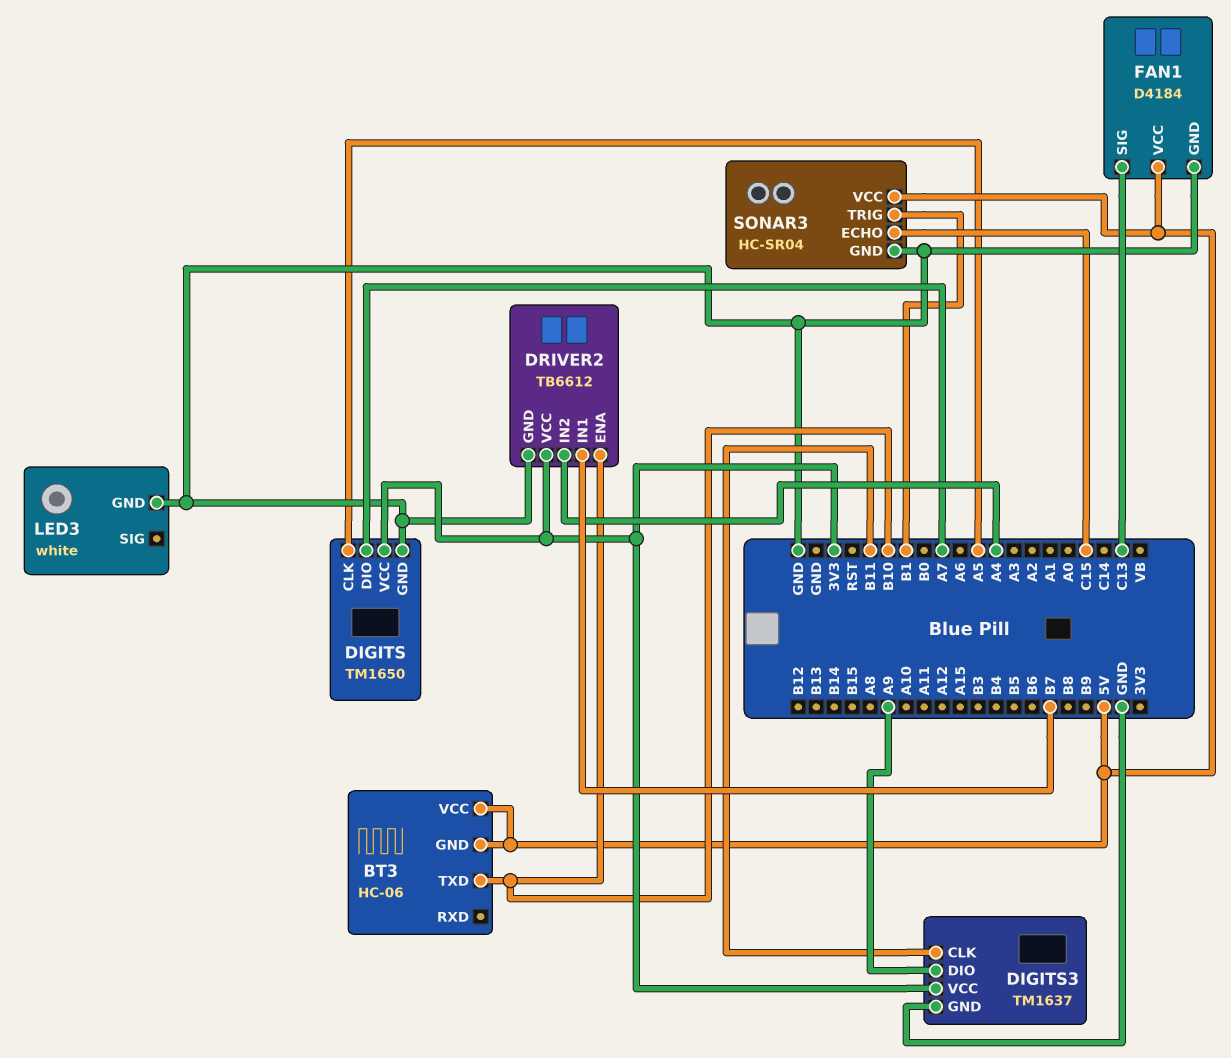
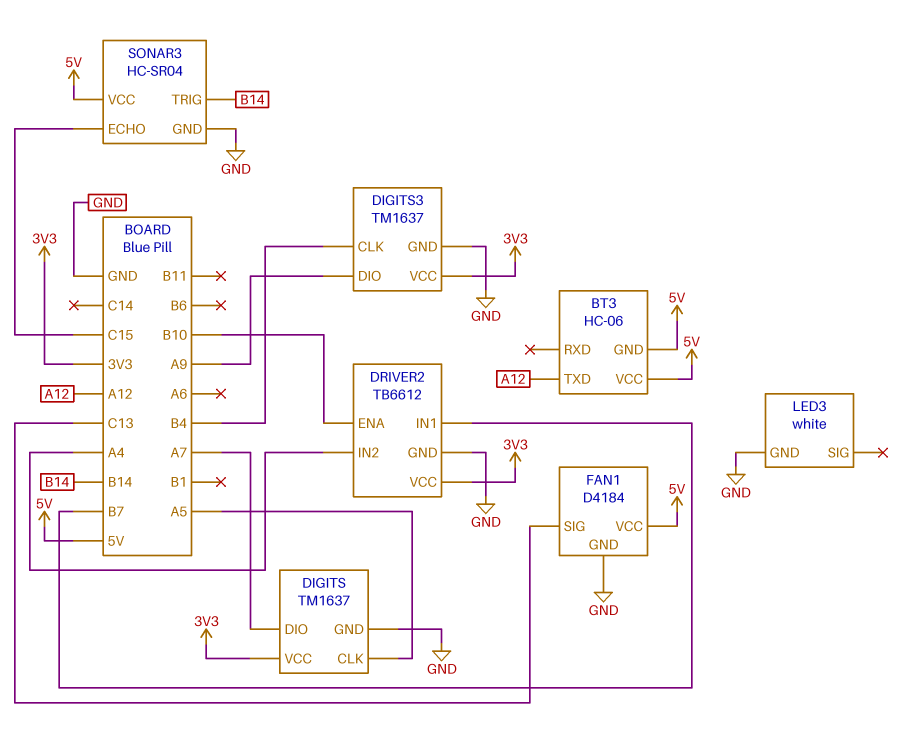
BT3 pin TXD: B10 -> A12
DIGITS: TM1650 -> TM1637
DIGITS3 pin CLK: B11 -> B4
SONAR3 pin TRIG: B1 -> B14

